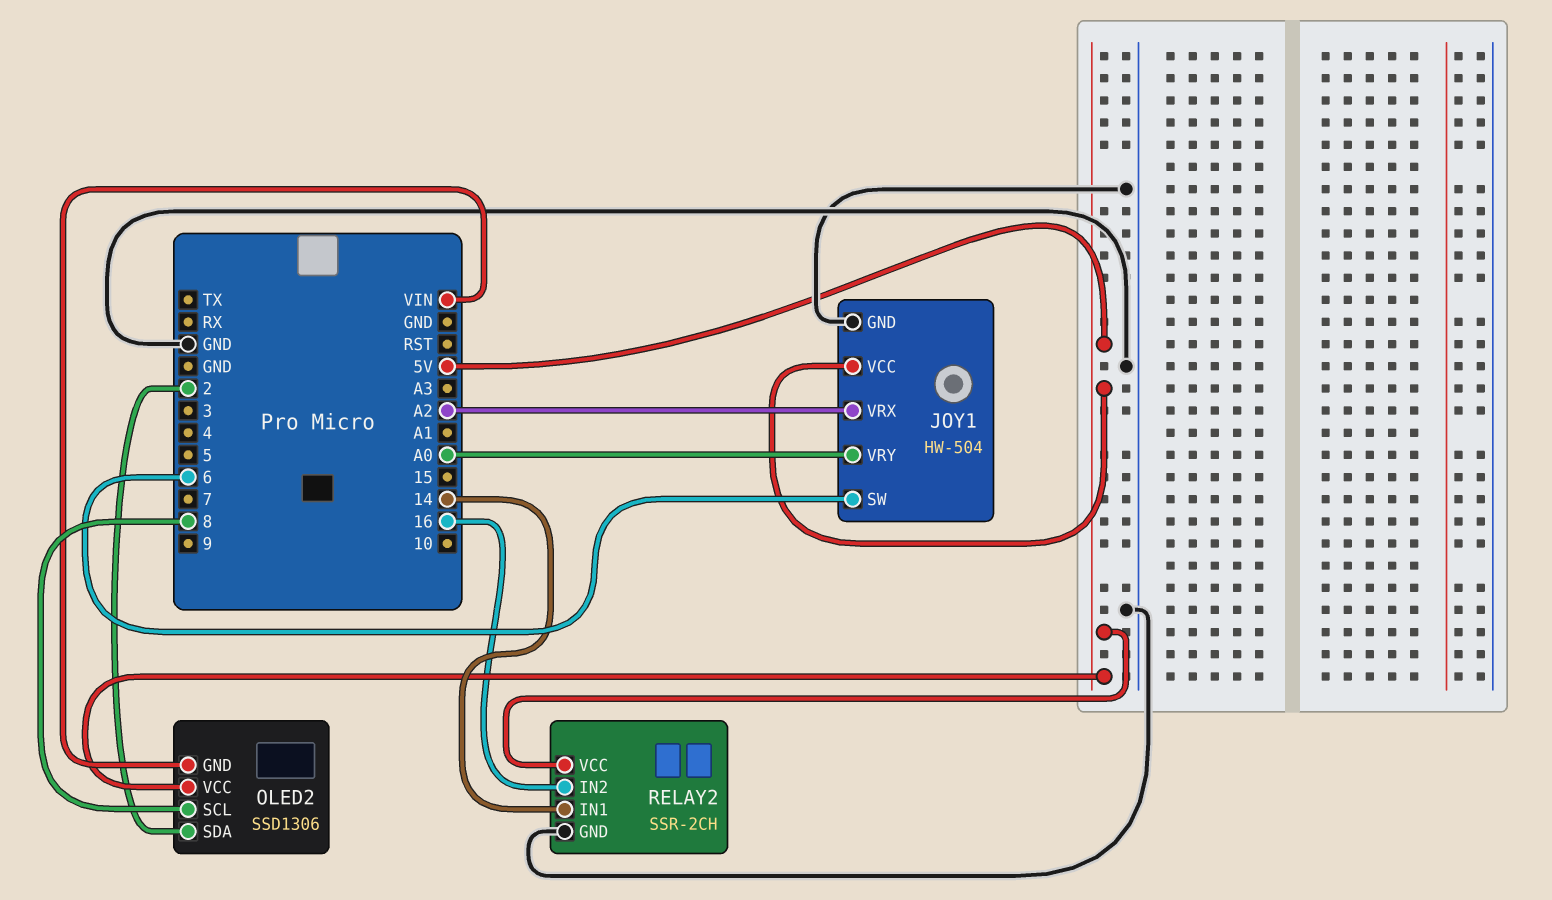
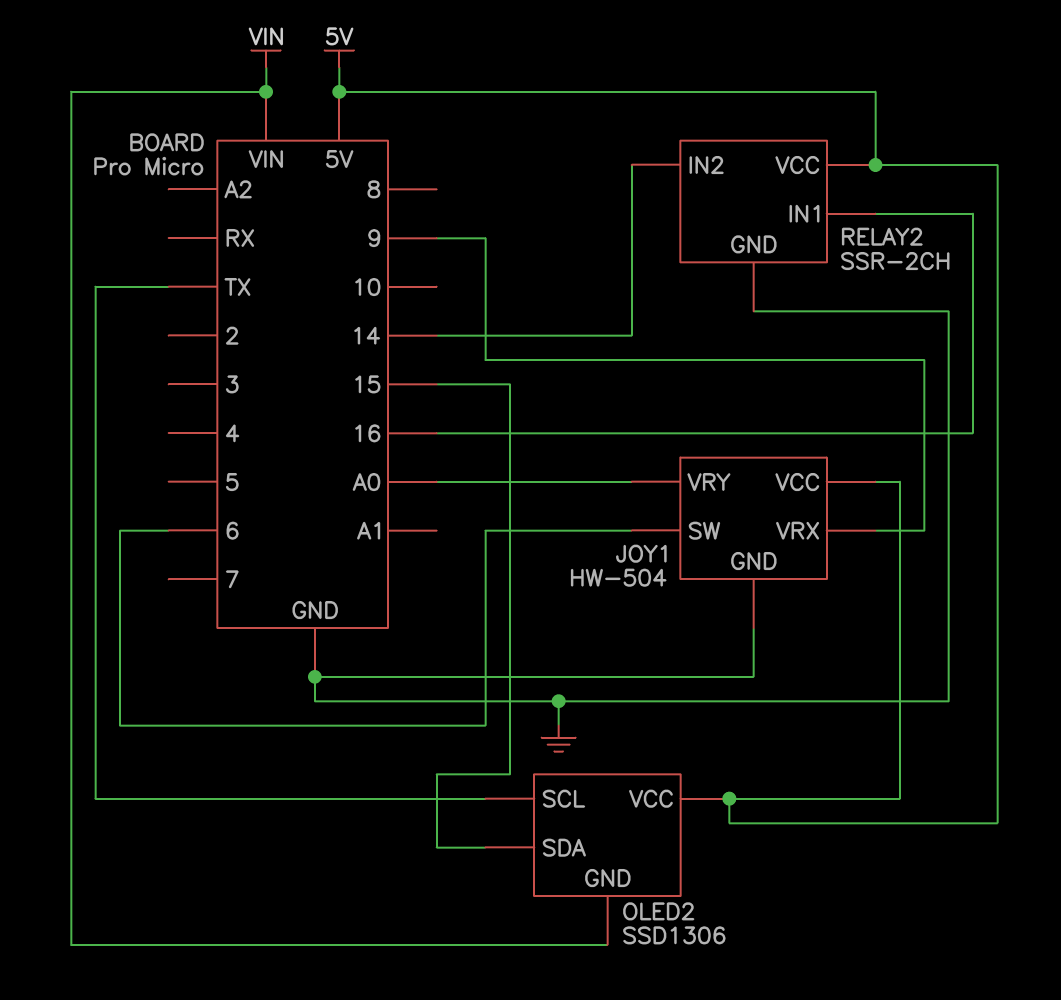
JOY1 pin VRX: A2 -> 9
OLED2 pin SCL: 8 -> TX
OLED2 pin SDA: 2 -> 15
RELAY2 pin IN1: 14 -> 16
RELAY2 pin IN2: 16 -> 14

